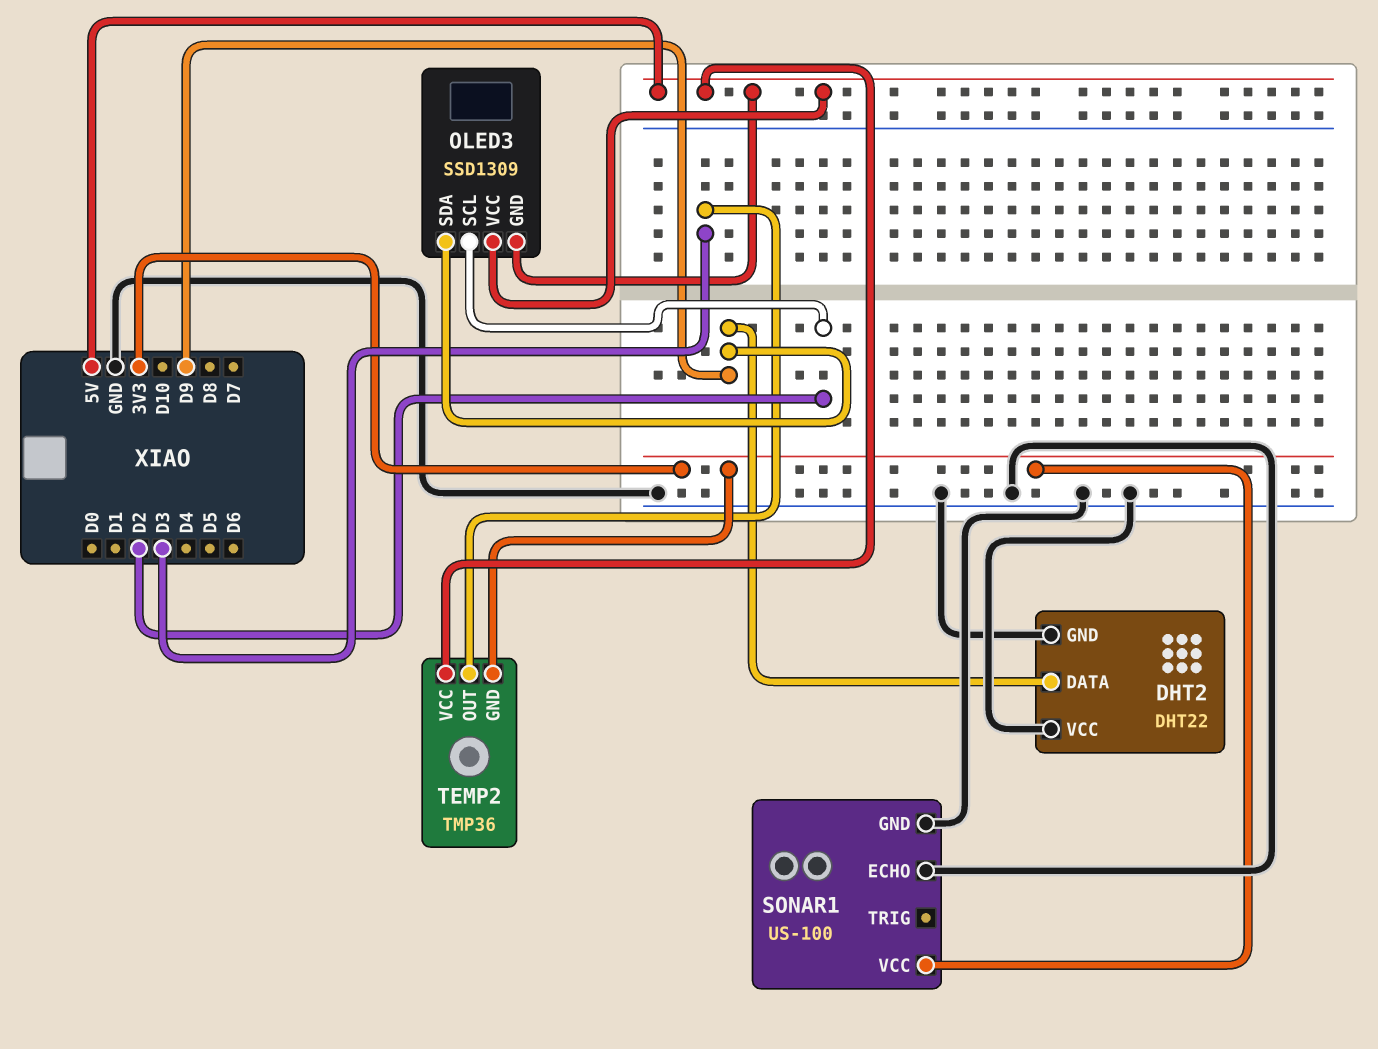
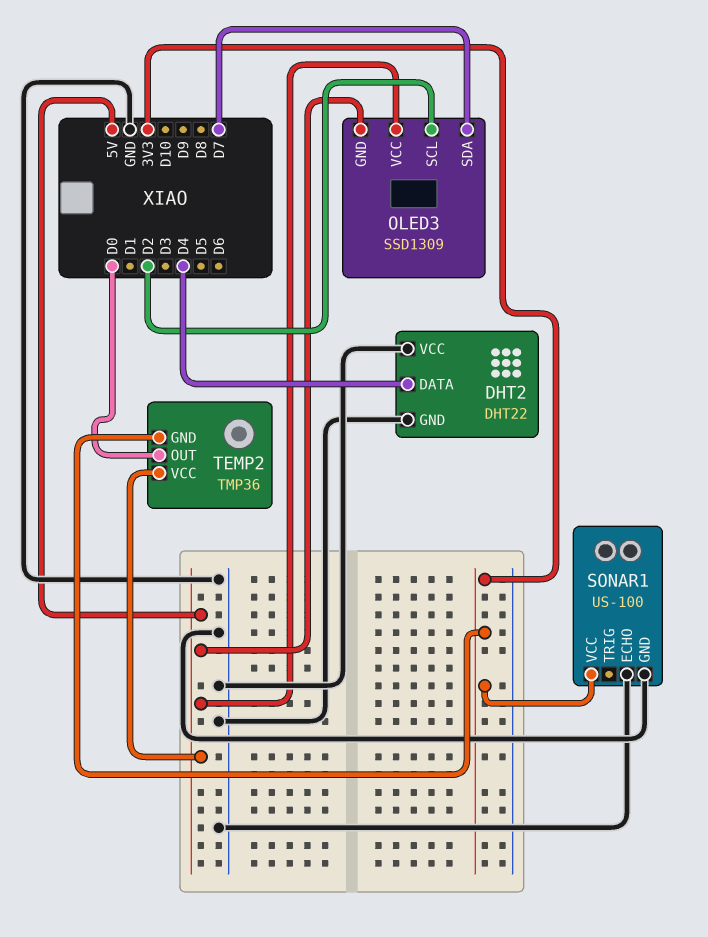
DHT2 pin DATA: D9 -> D4
OLED3 pin SDA: D9 -> D7
TEMP2 pin OUT: D3 -> D0

